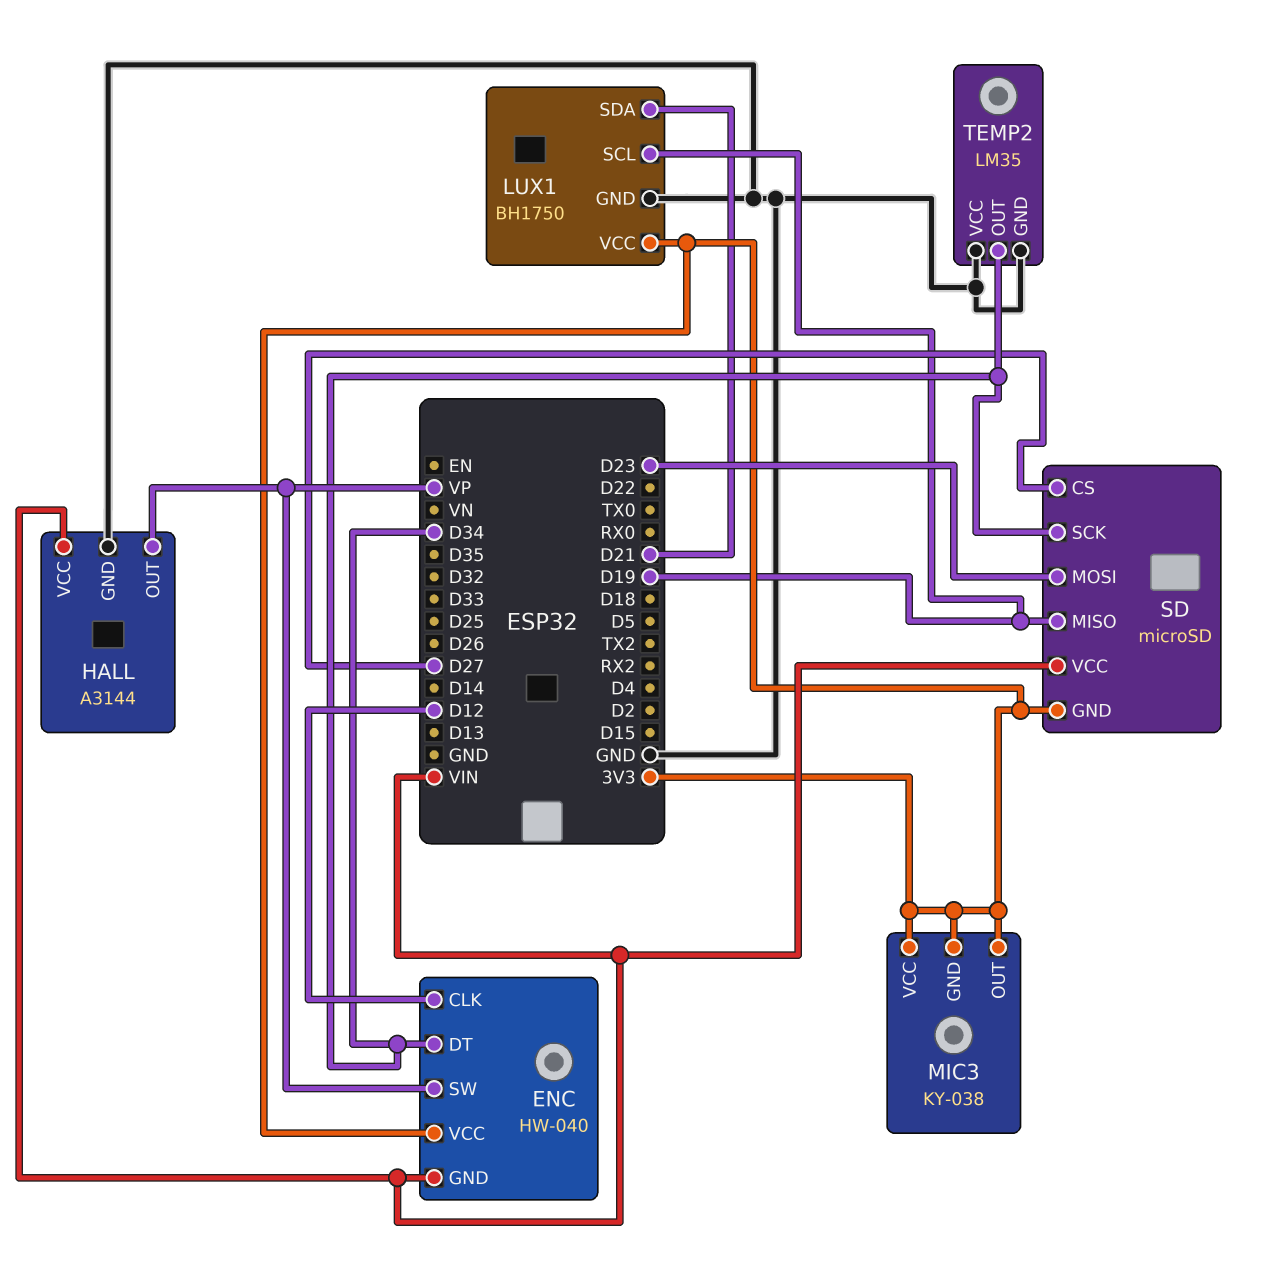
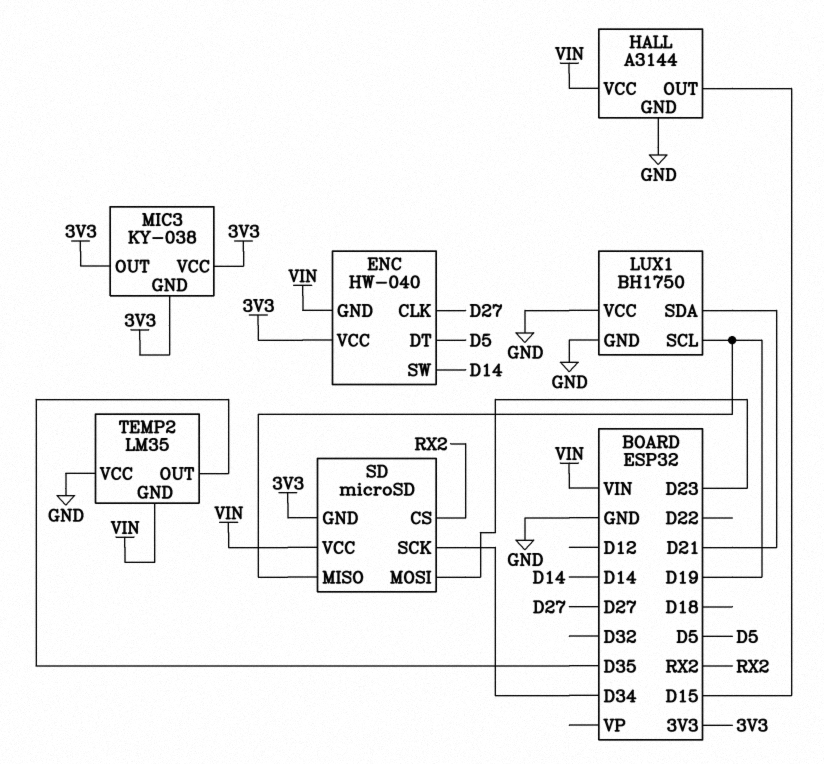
ENC pin CLK: D12 -> D27
ENC pin DT: D34 -> D5
ENC pin SW: VP -> D14
HALL pin OUT: VP -> D15
LUX1 pin VCC: 3V3 -> GND
SD pin CS: D27 -> RX2
TEMP2 pin GND: GND -> VIN
TEMP2 pin OUT: D34 -> D35

